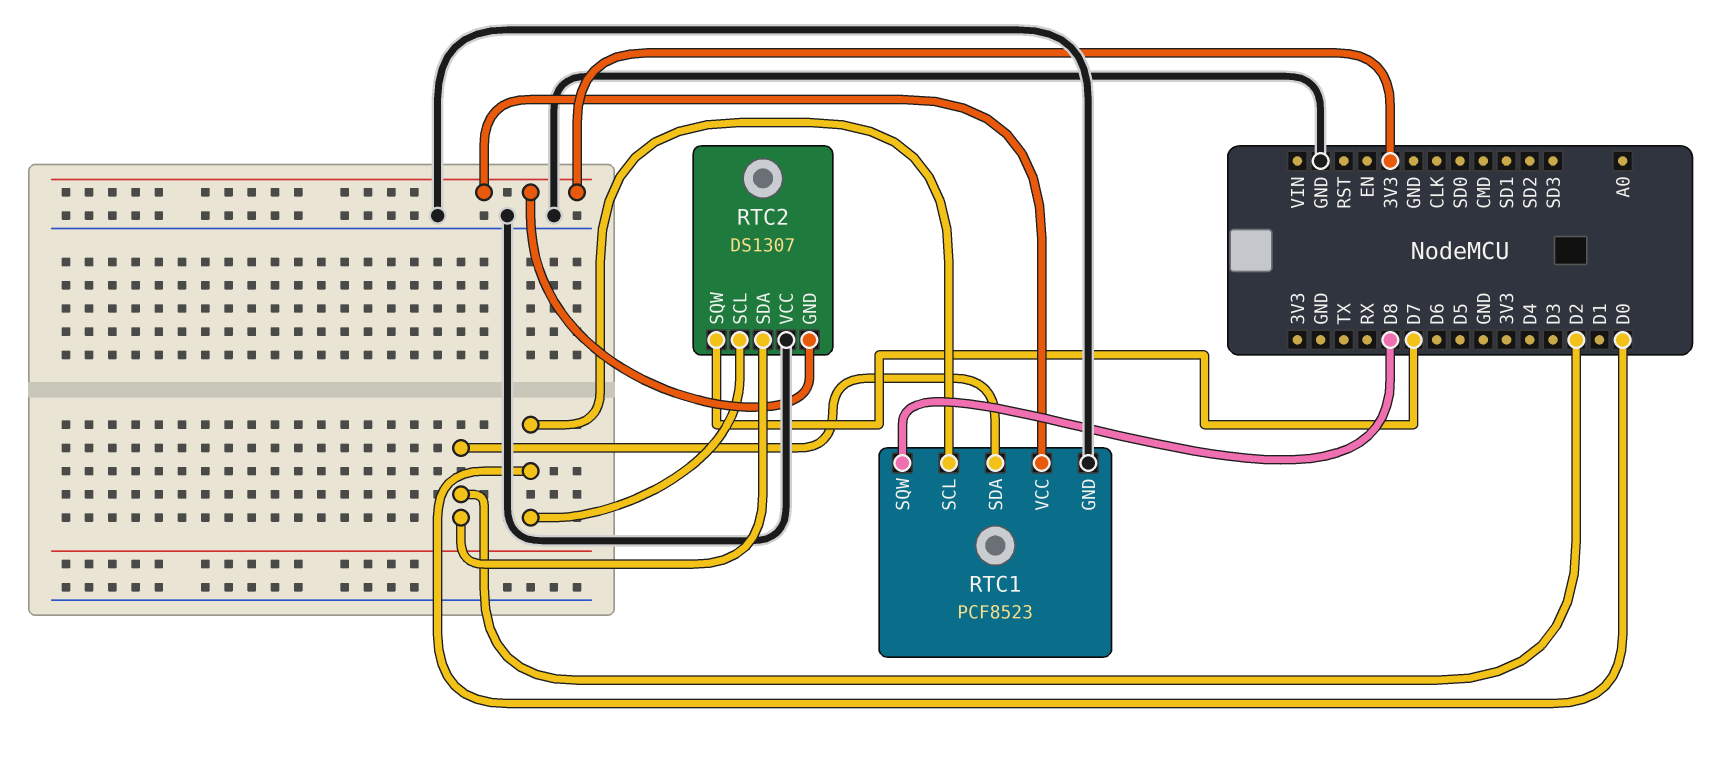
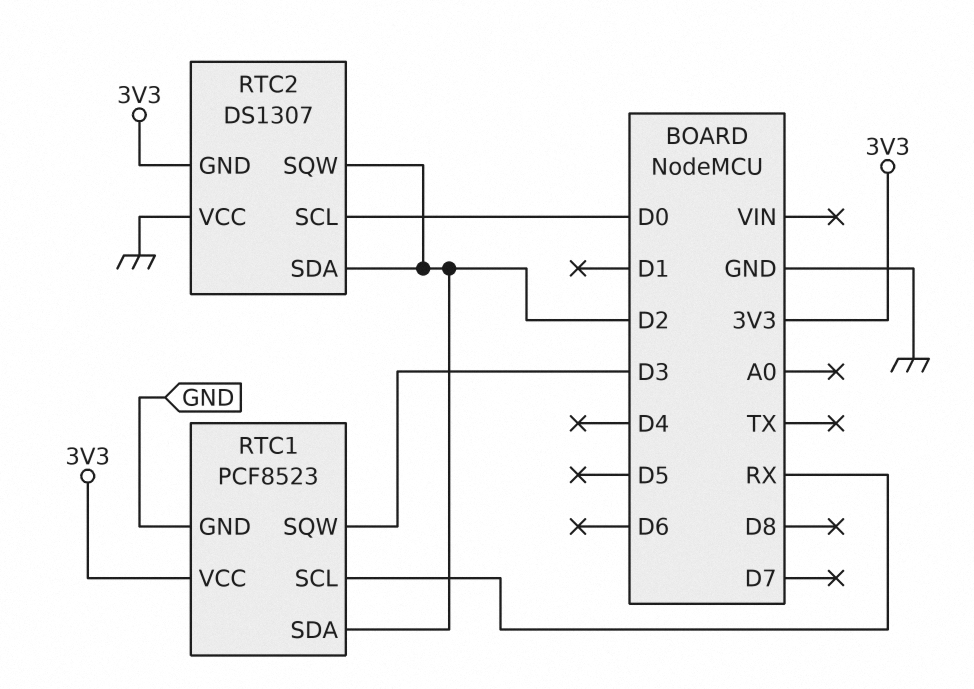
RTC1 pin SCL: D0 -> RX
RTC1 pin SQW: D8 -> D3
RTC2 pin SQW: D7 -> D2

